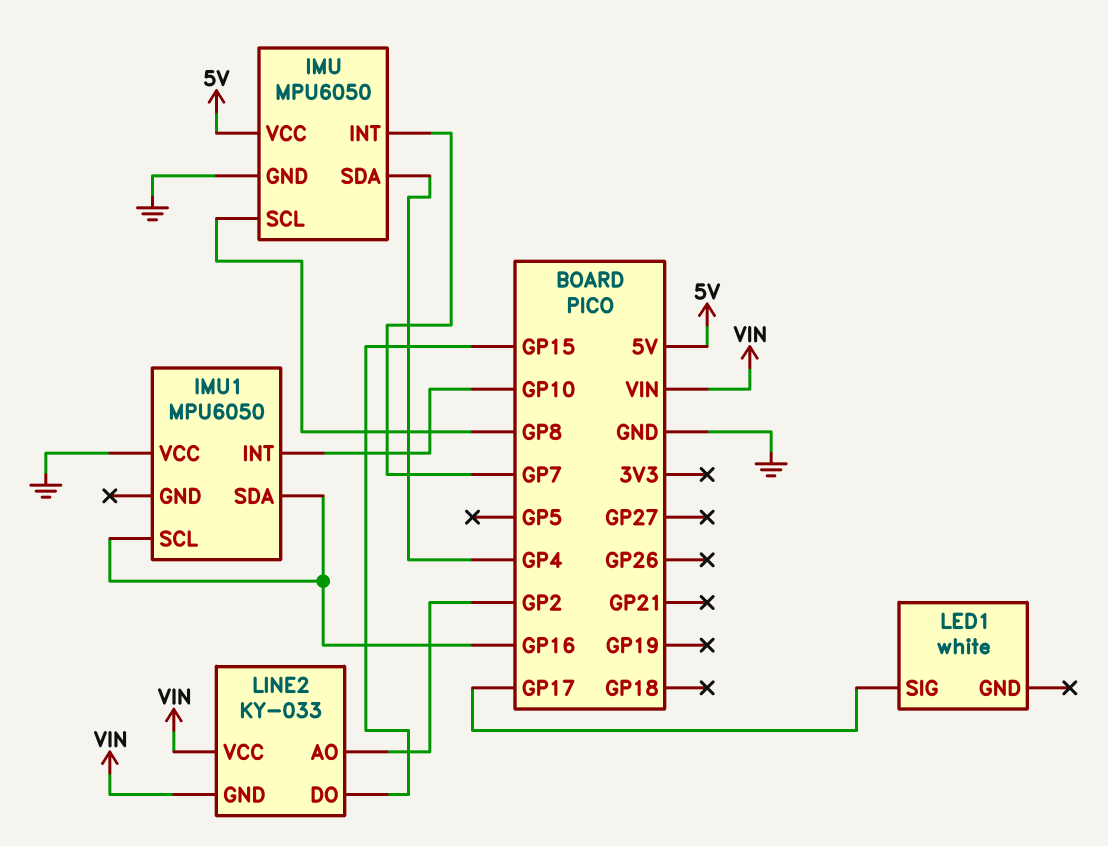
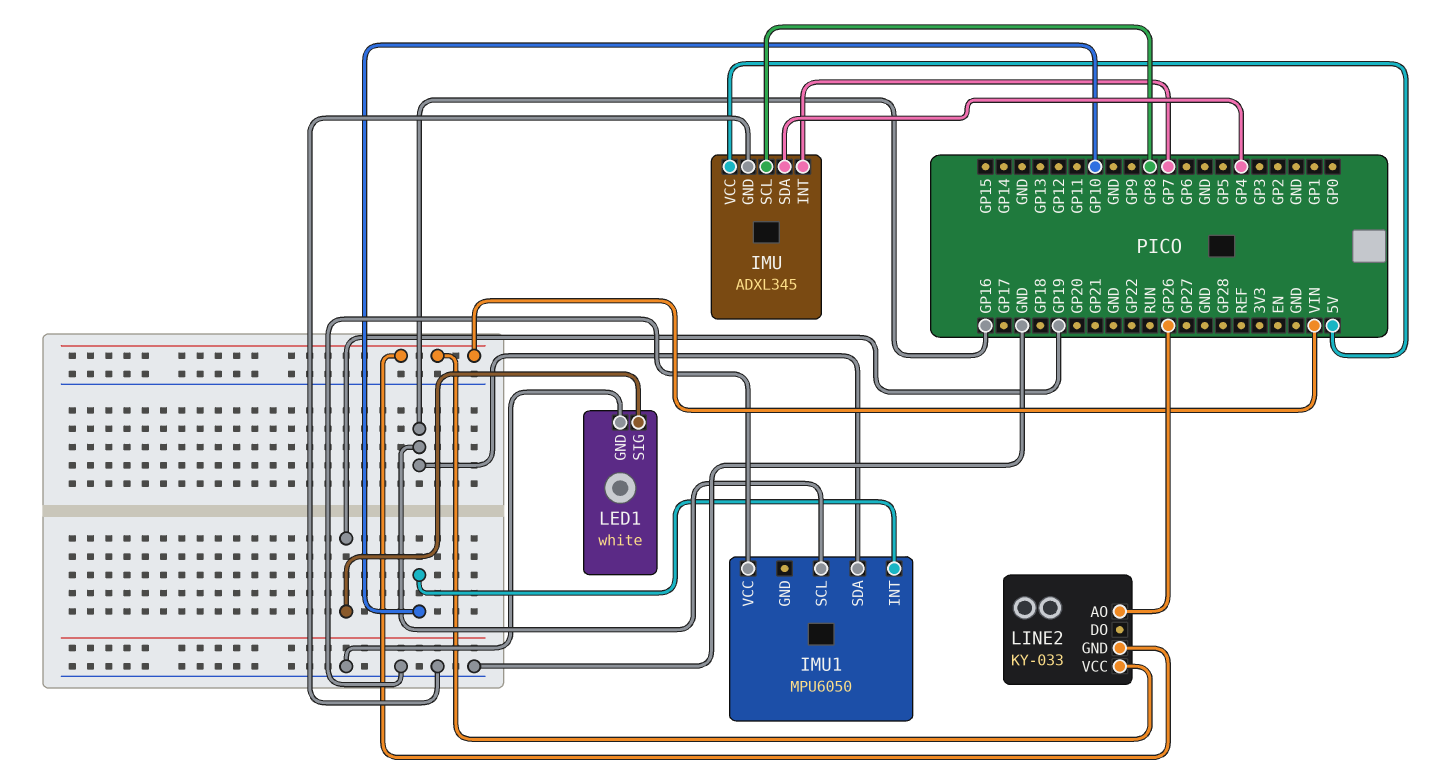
IMU: MPU6050 -> ADXL345
LED1 pin GND: none -> GND
LED1 pin SIG: GP17 -> GP19
LINE2 pin AO: GP2 -> GP26
LINE2 pin DO: GP15 -> none

